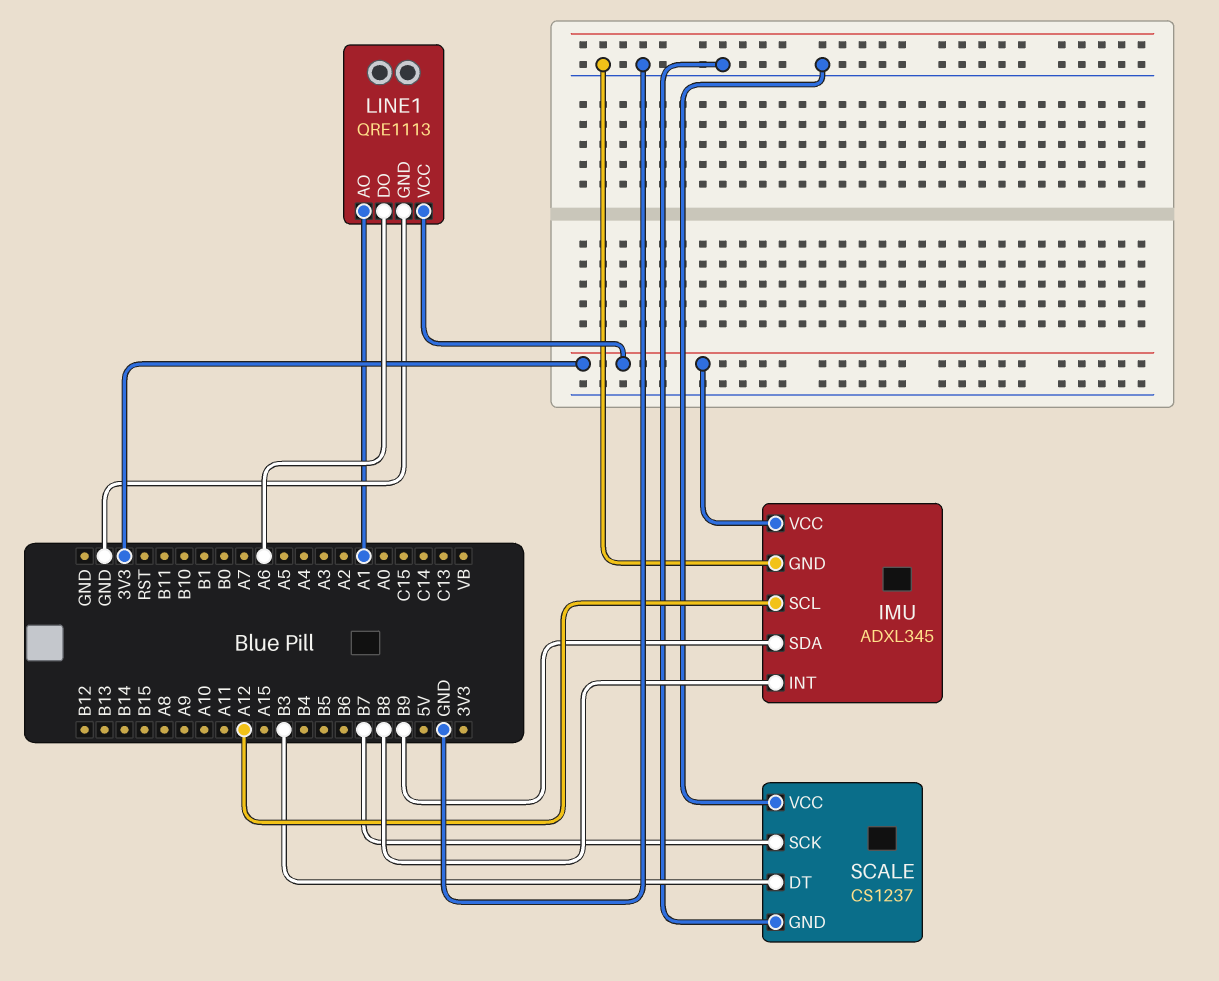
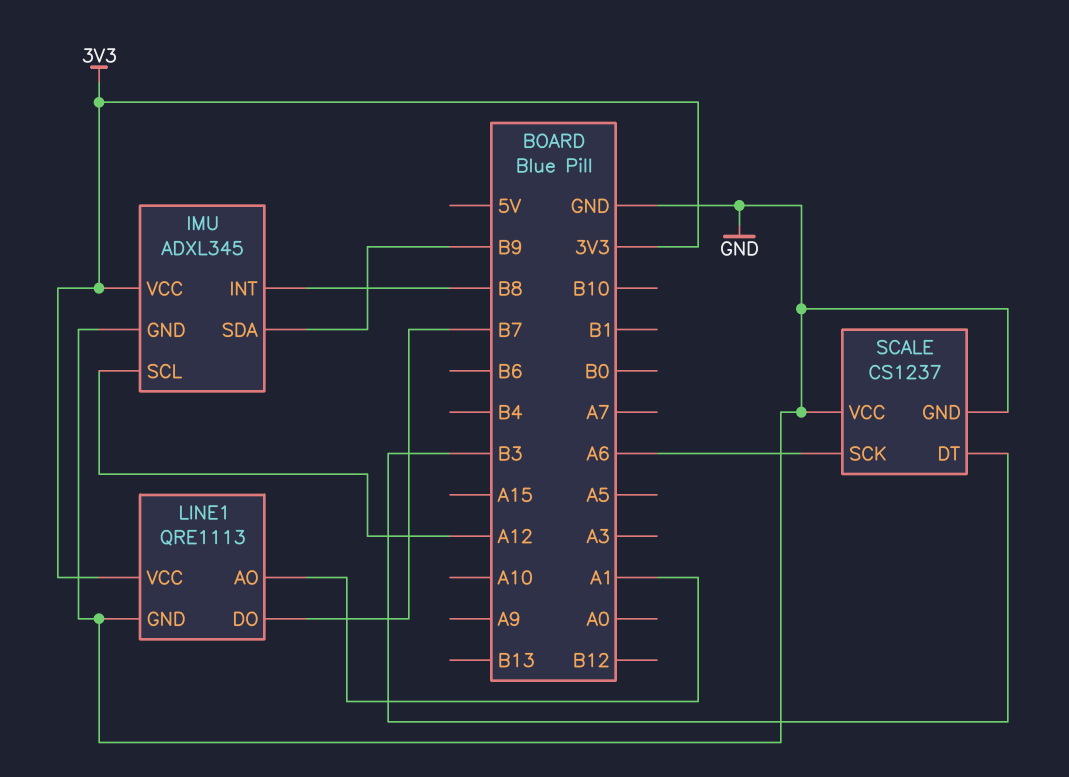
LINE1 pin DO: A6 -> B7
SCALE pin SCK: B7 -> A6

